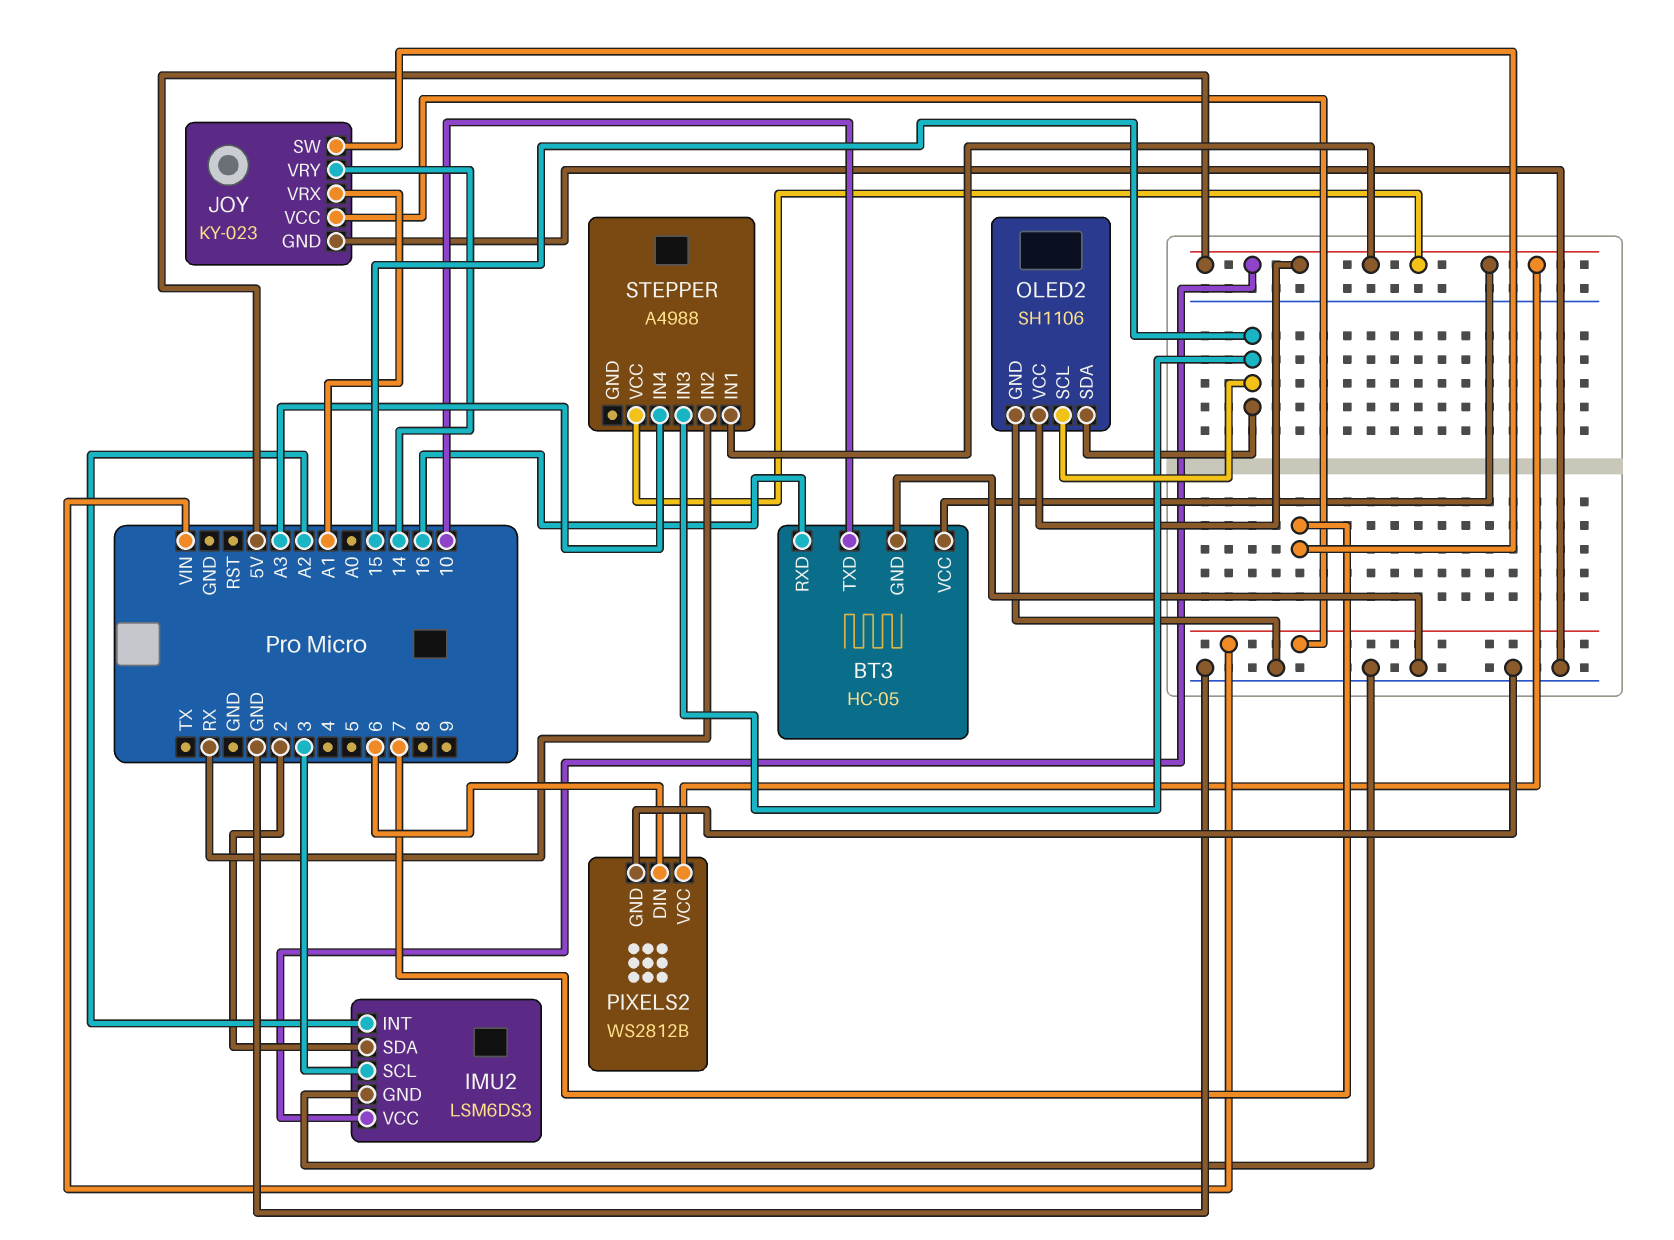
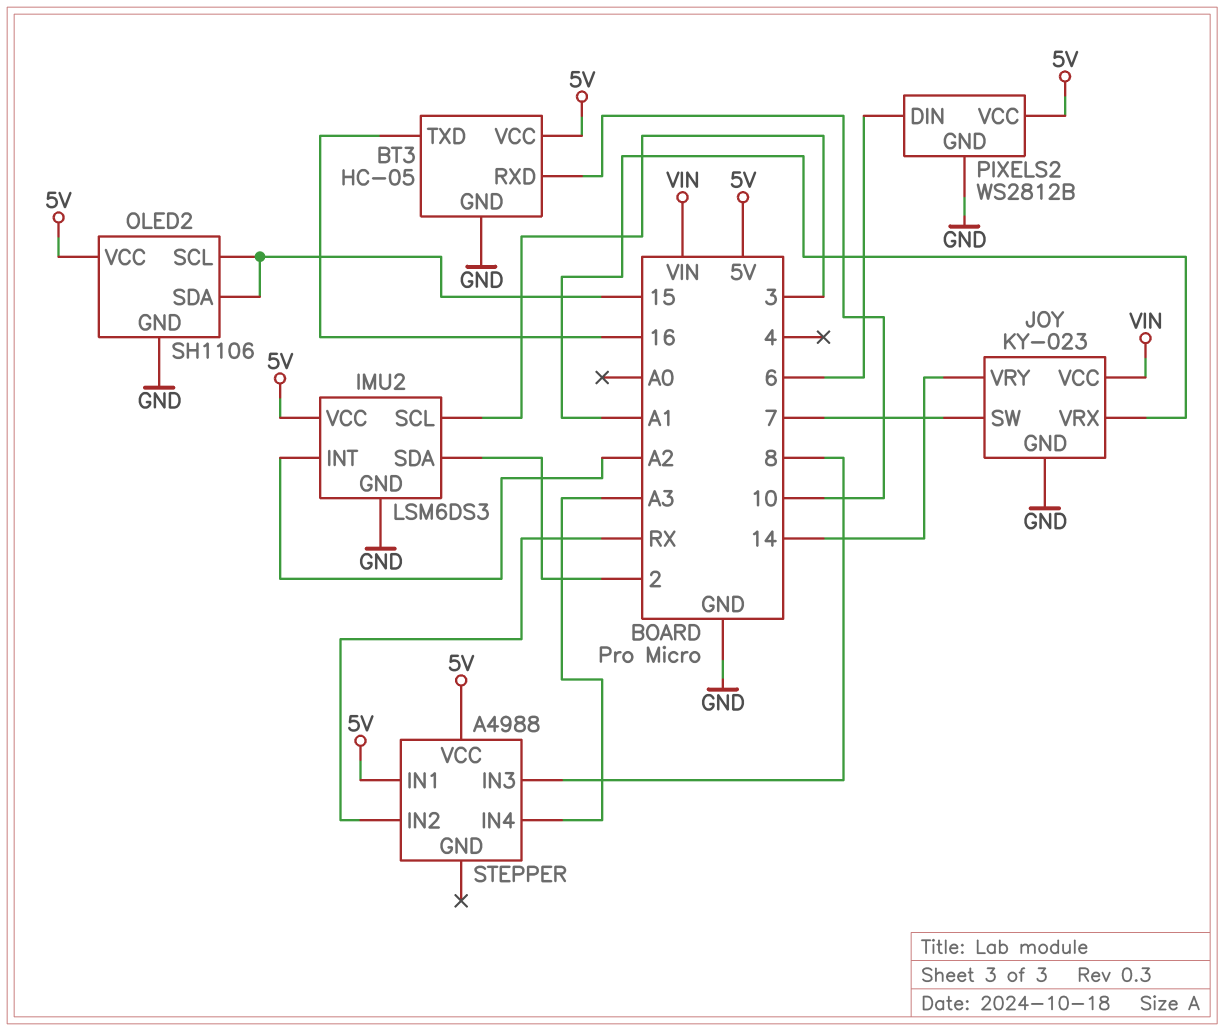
BT3 pin RXD: 16 -> 10
BT3 pin TXD: 10 -> 16
STEPPER pin IN3: 15 -> 8

